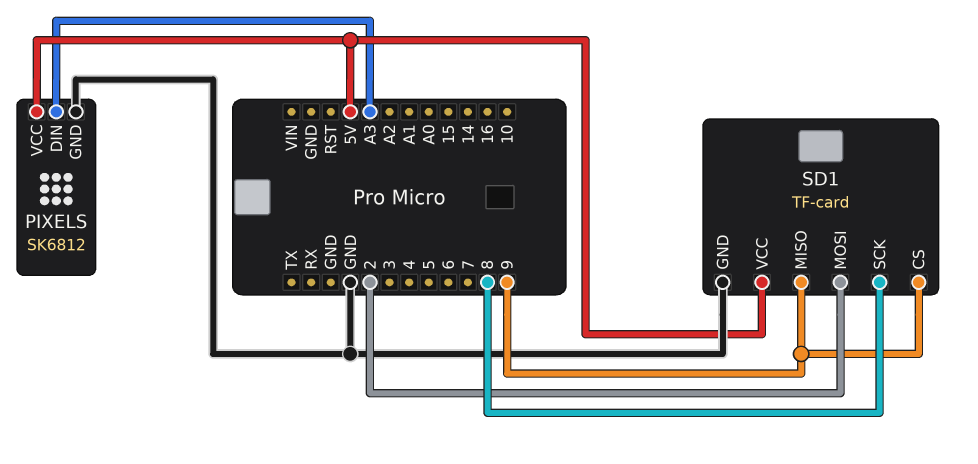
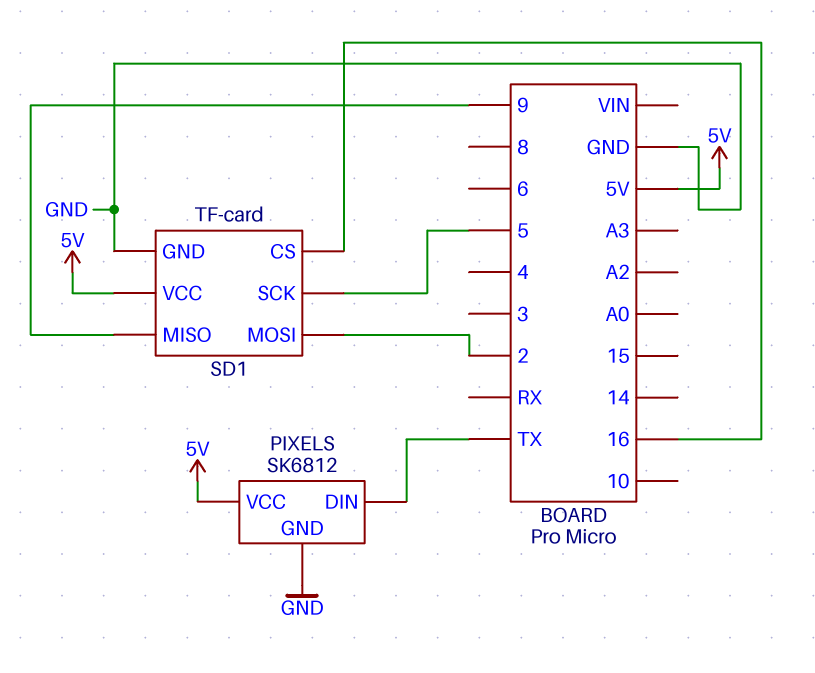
PIXELS pin DIN: A3 -> TX
SD1 pin CS: 9 -> 16
SD1 pin SCK: 8 -> 5

